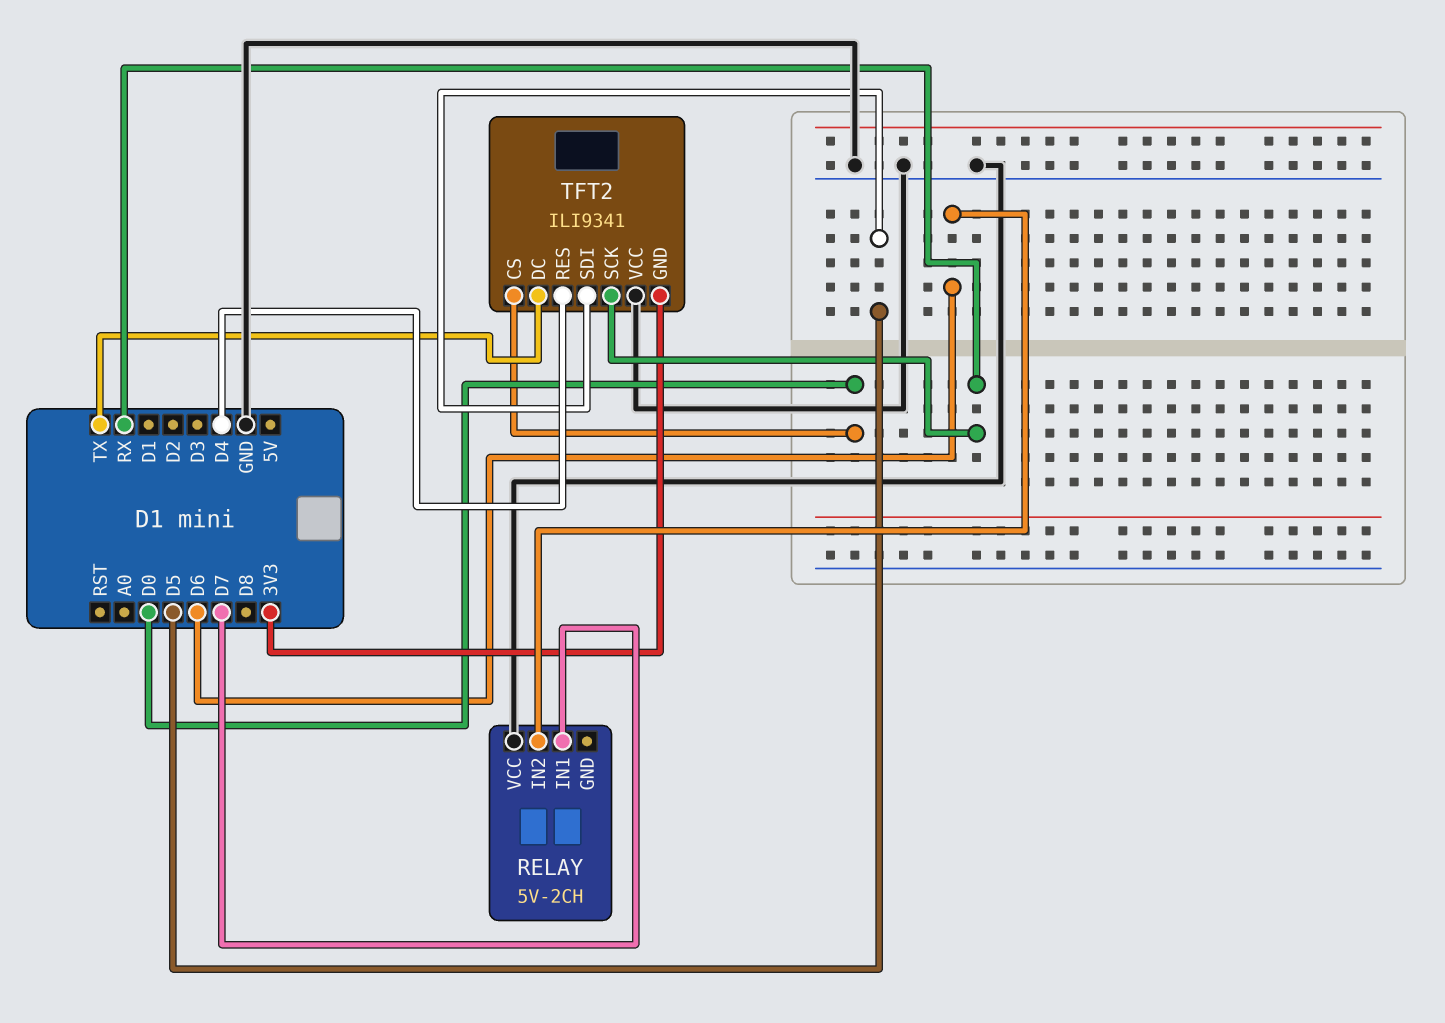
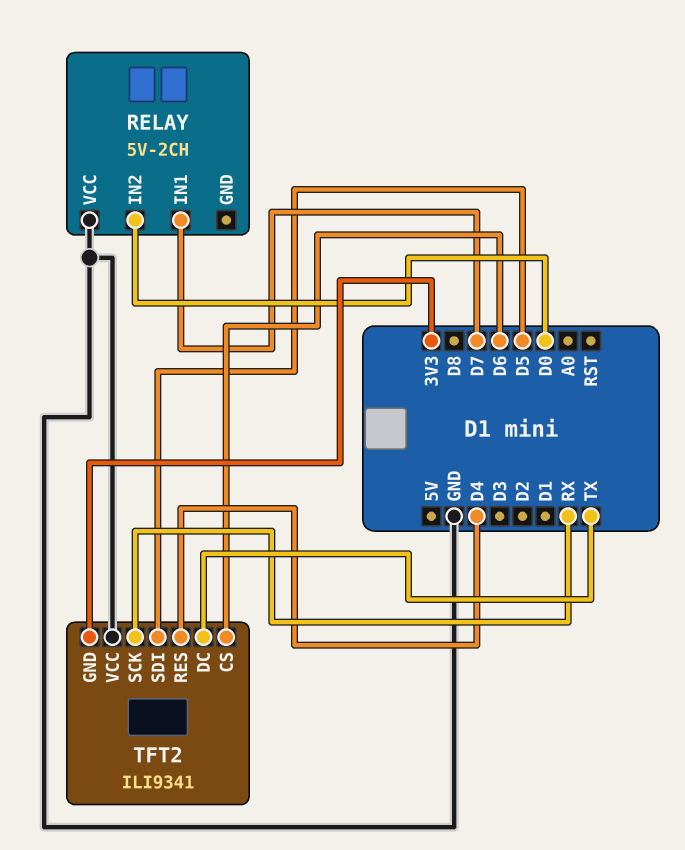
RELAY pin IN2: D6 -> D0
TFT2 pin CS: D0 -> D6

